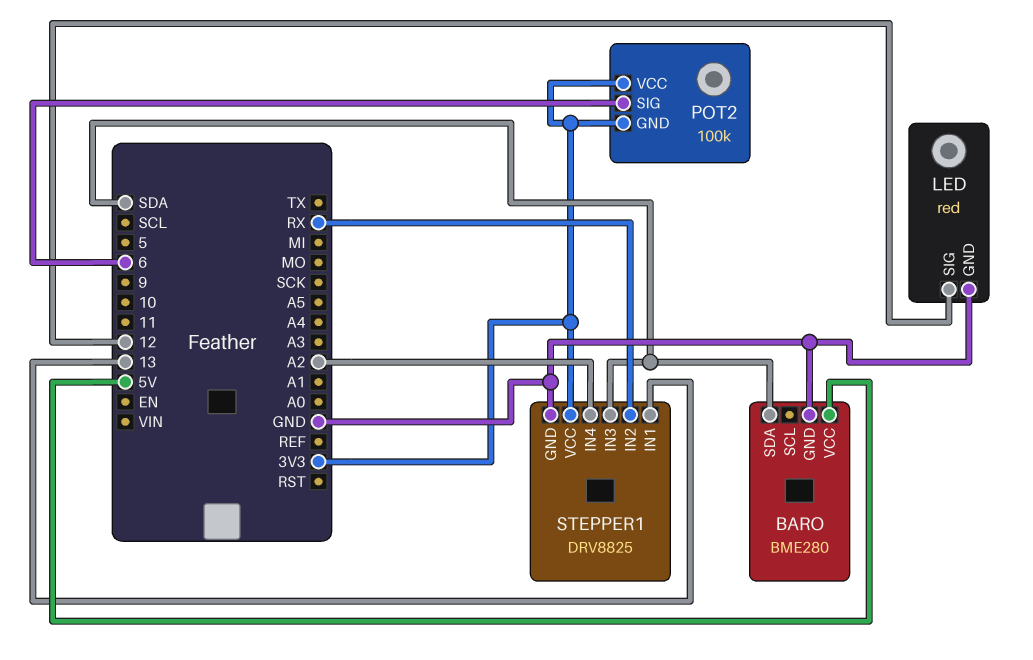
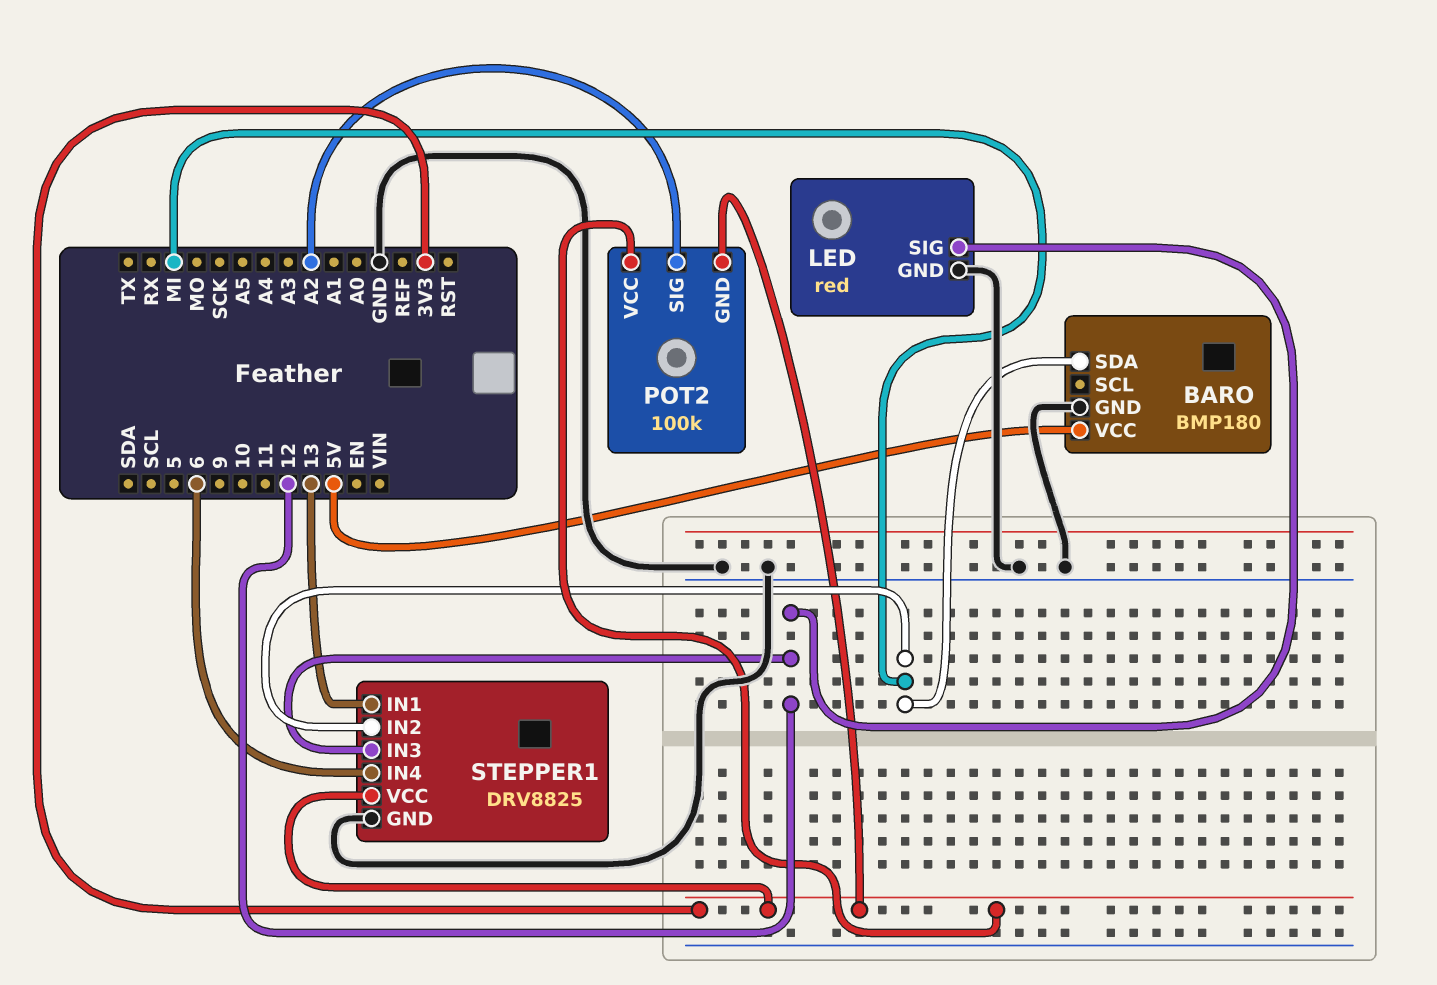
BARO: BME280 -> BMP180
BARO pin SDA: SDA -> MI
POT2 pin SIG: 6 -> A2
STEPPER1 pin IN2: RX -> MI
STEPPER1 pin IN3: SDA -> 12
STEPPER1 pin IN4: A2 -> 6

